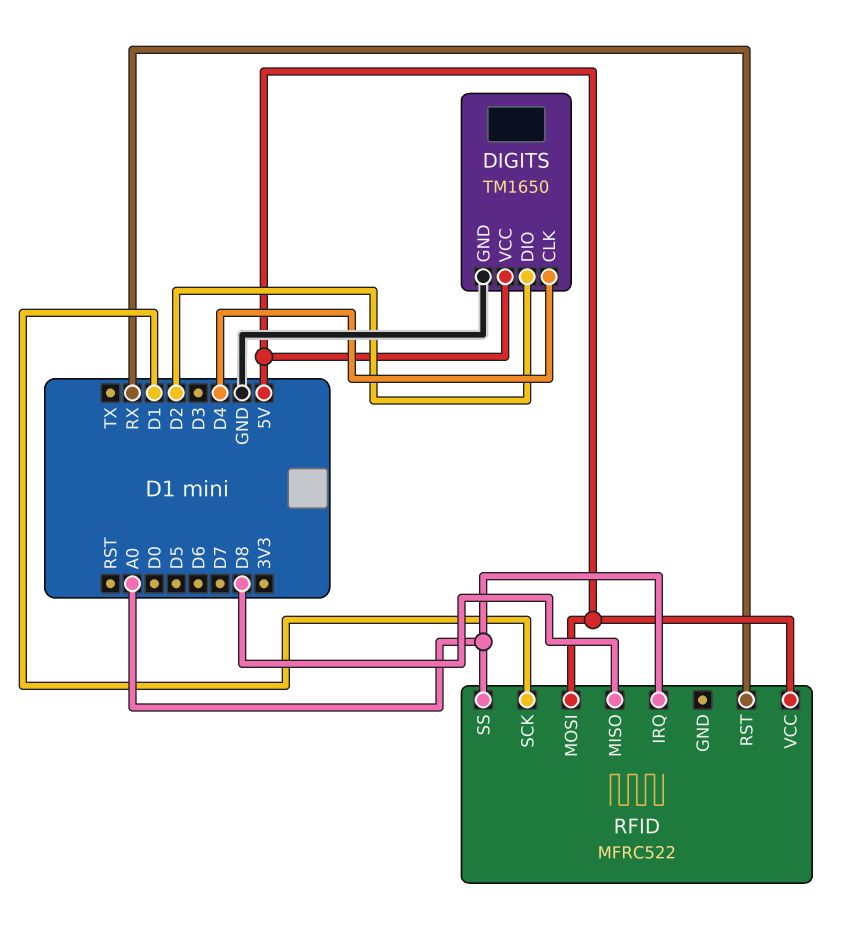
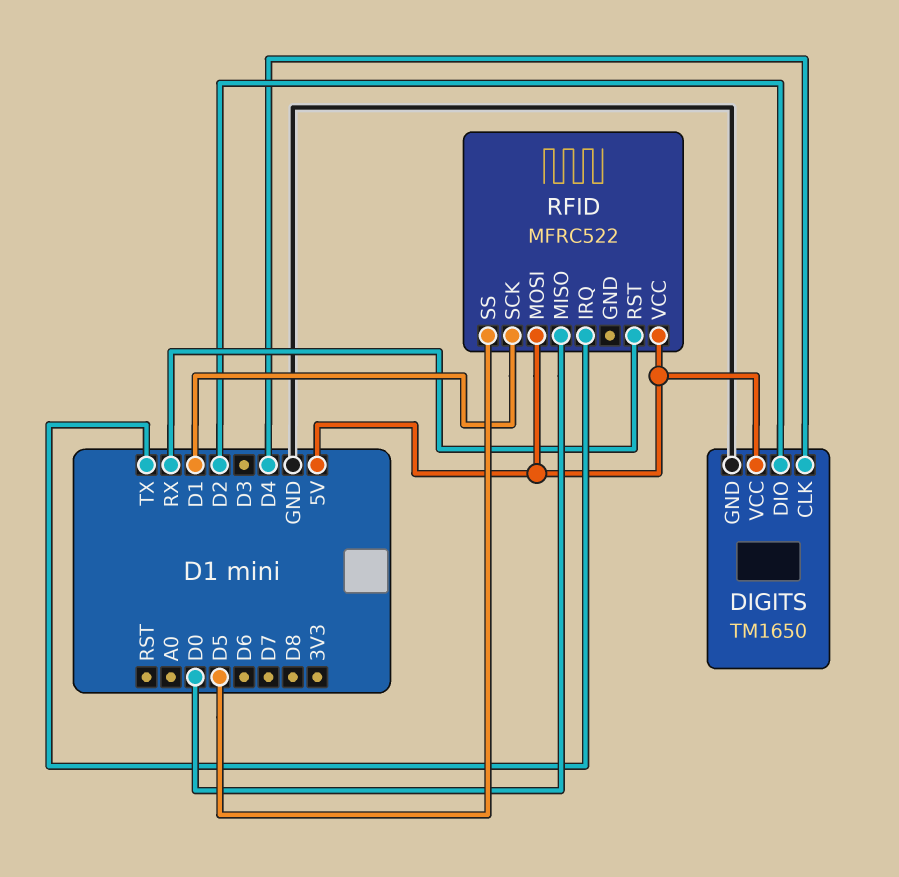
RFID pin IRQ: A0 -> TX
RFID pin MISO: D8 -> D0
RFID pin SS: A0 -> D5

